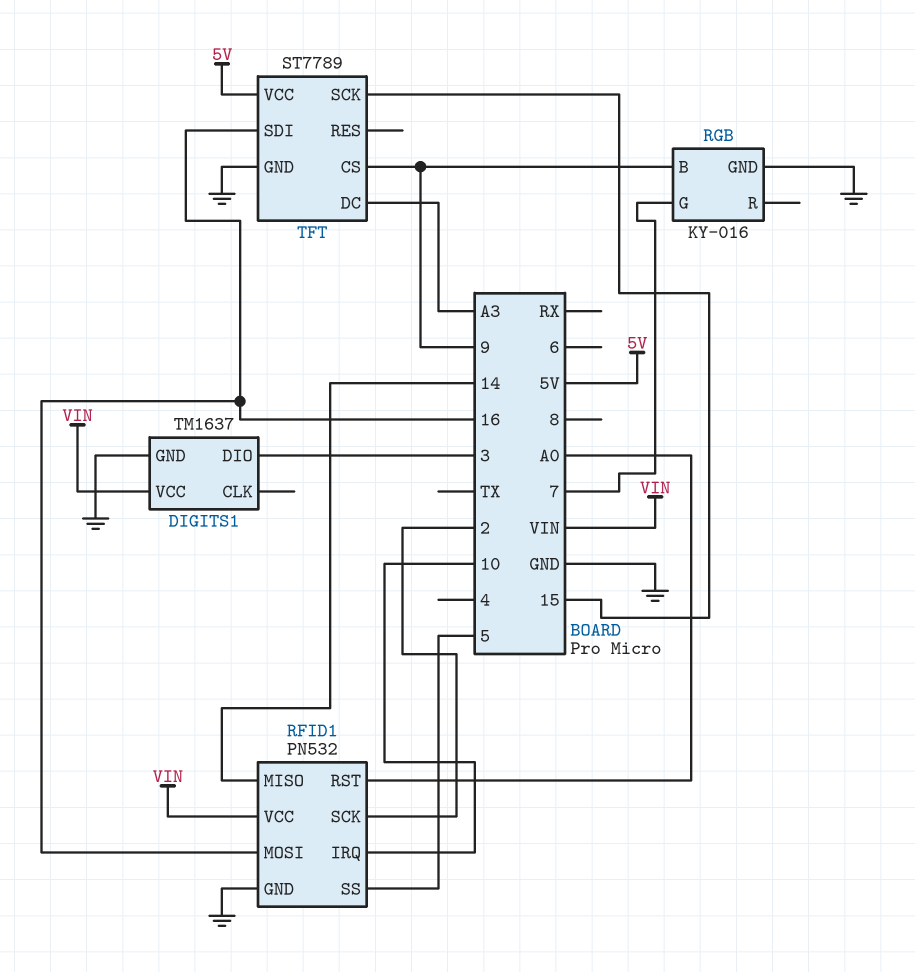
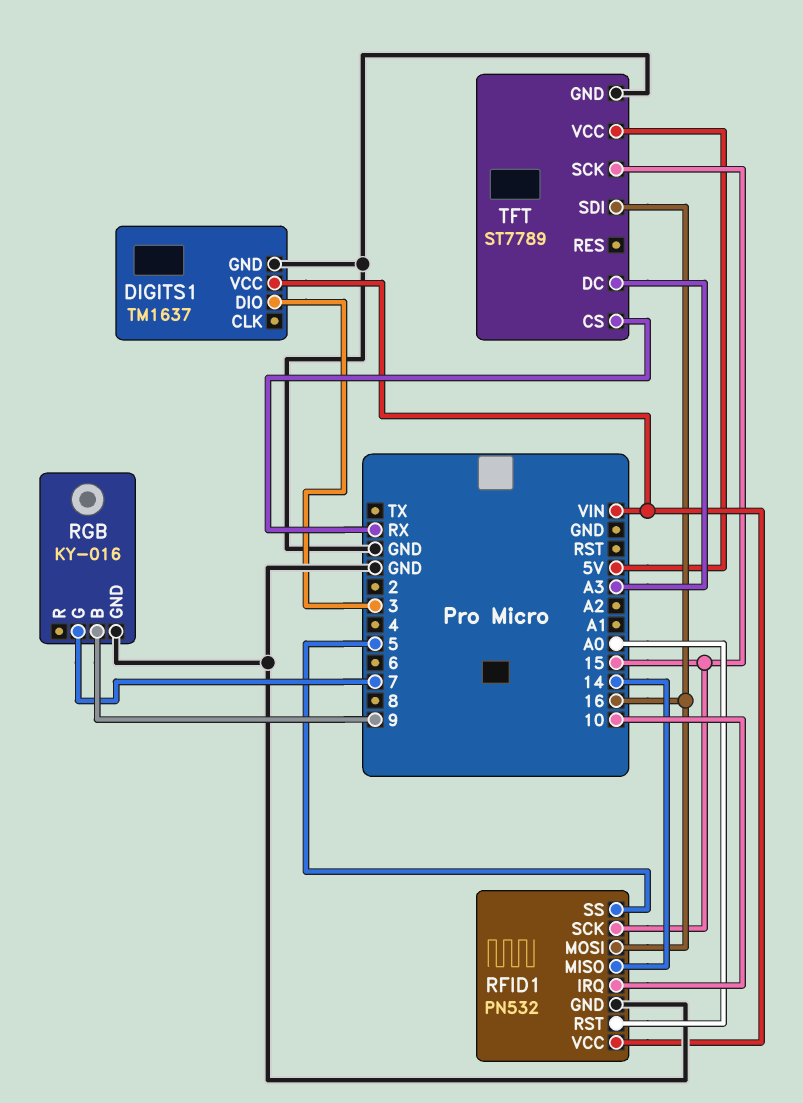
RFID1 pin SCK: 2 -> 15
TFT pin CS: 9 -> RX

